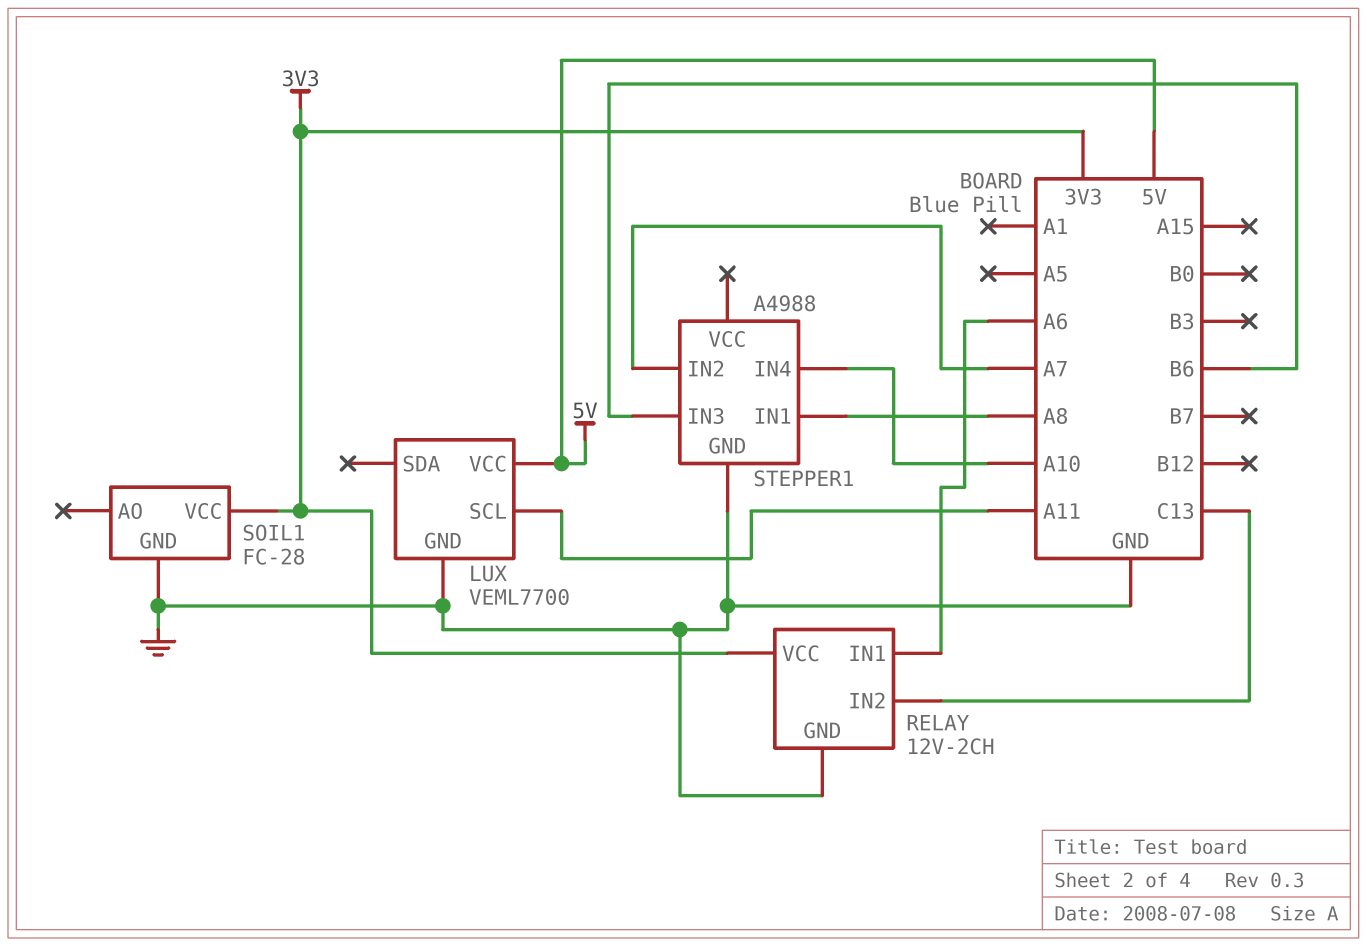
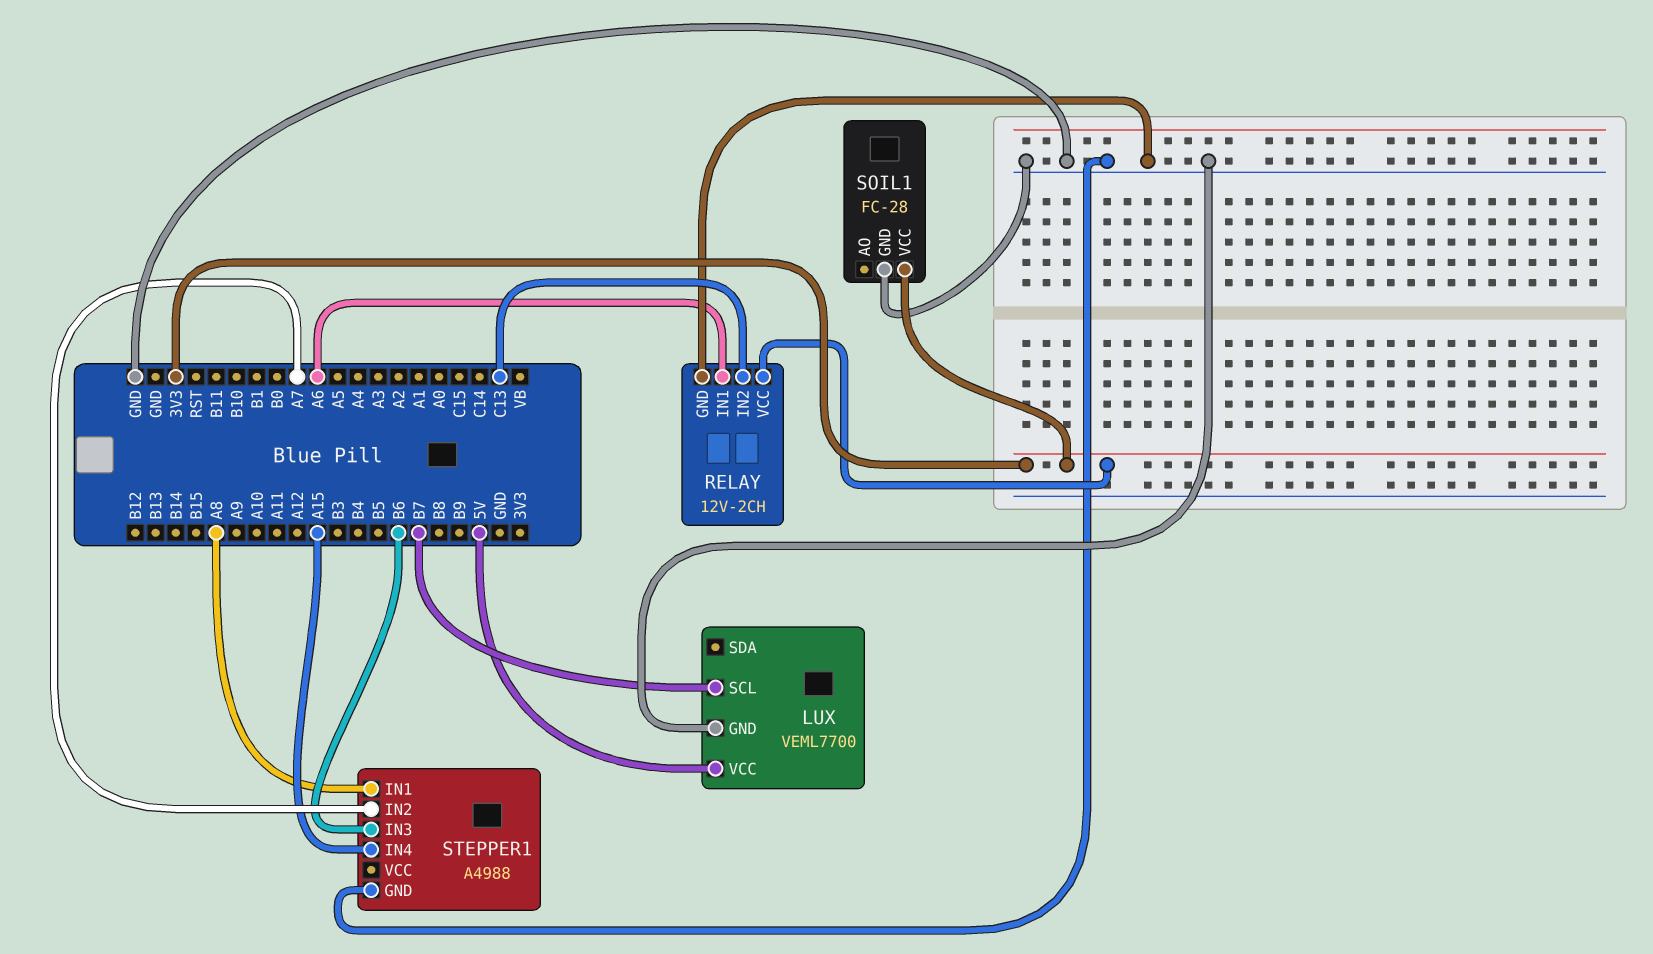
LUX pin SCL: A11 -> B7
STEPPER1 pin IN4: A10 -> A15

